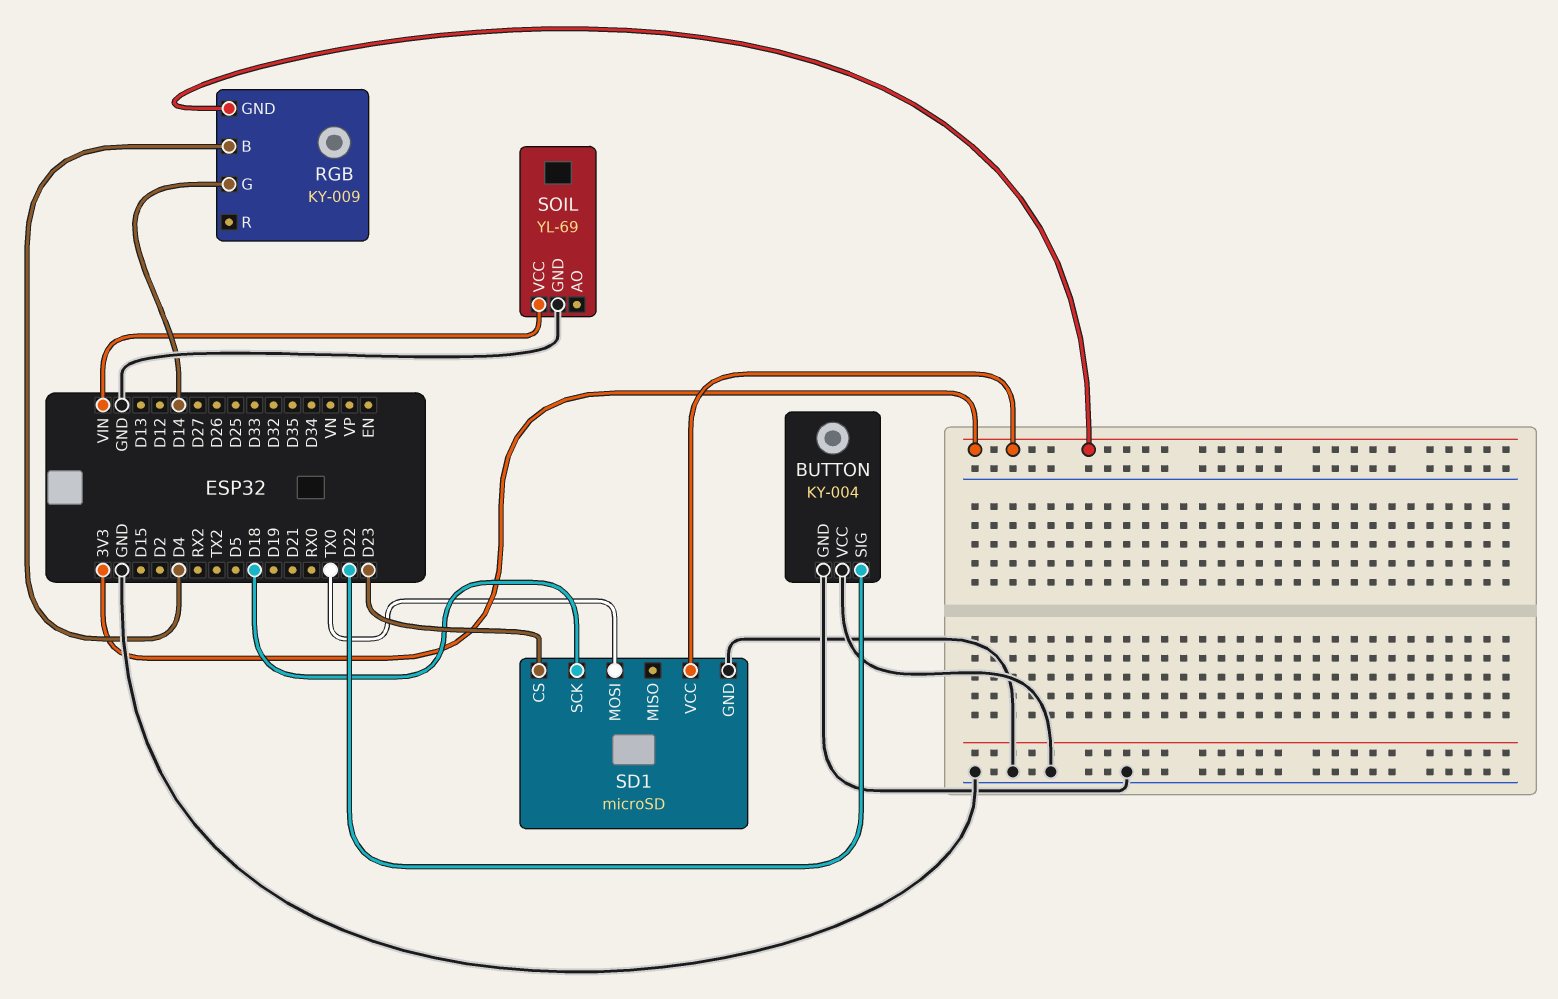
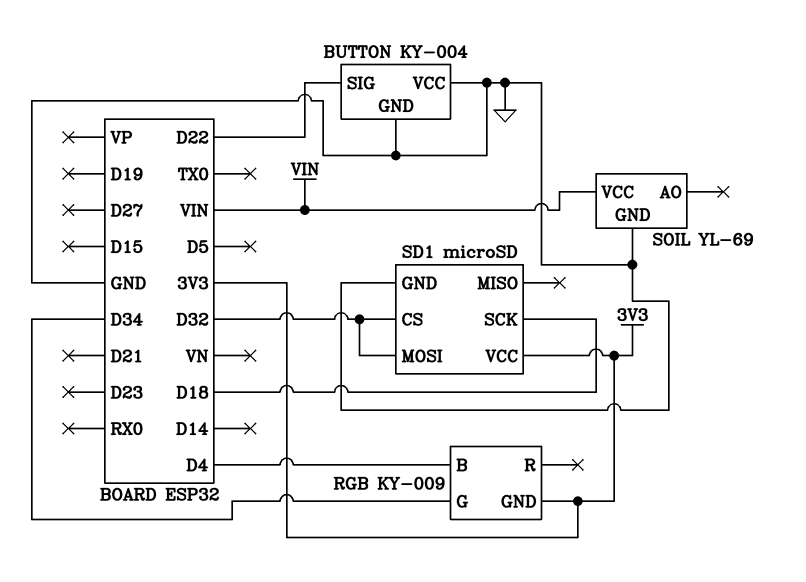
RGB pin G: D14 -> D34
SD1 pin CS: D23 -> D32
SD1 pin MOSI: TX0 -> D32

